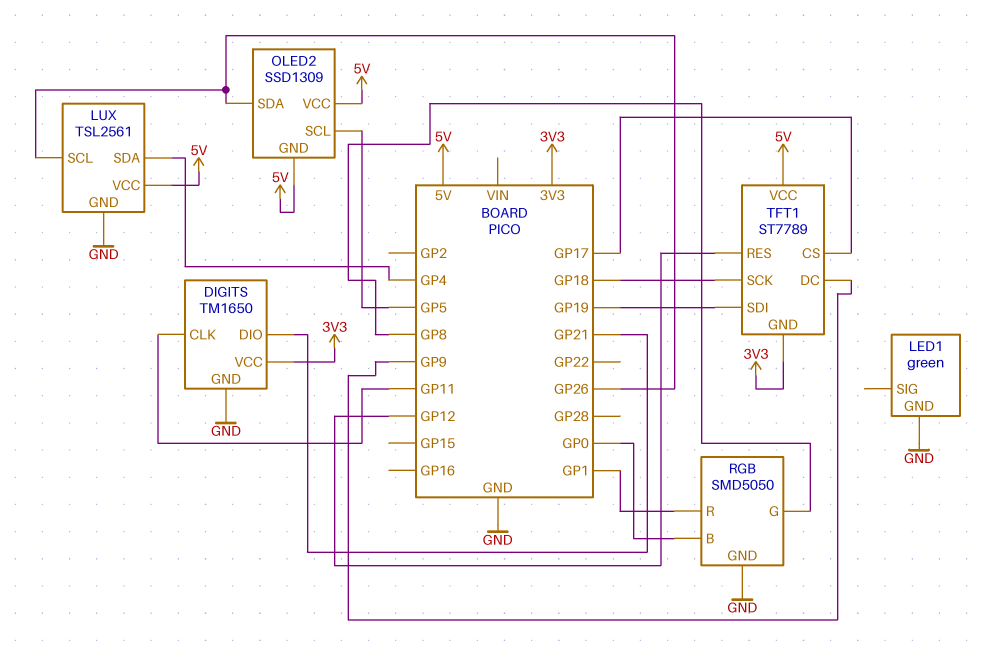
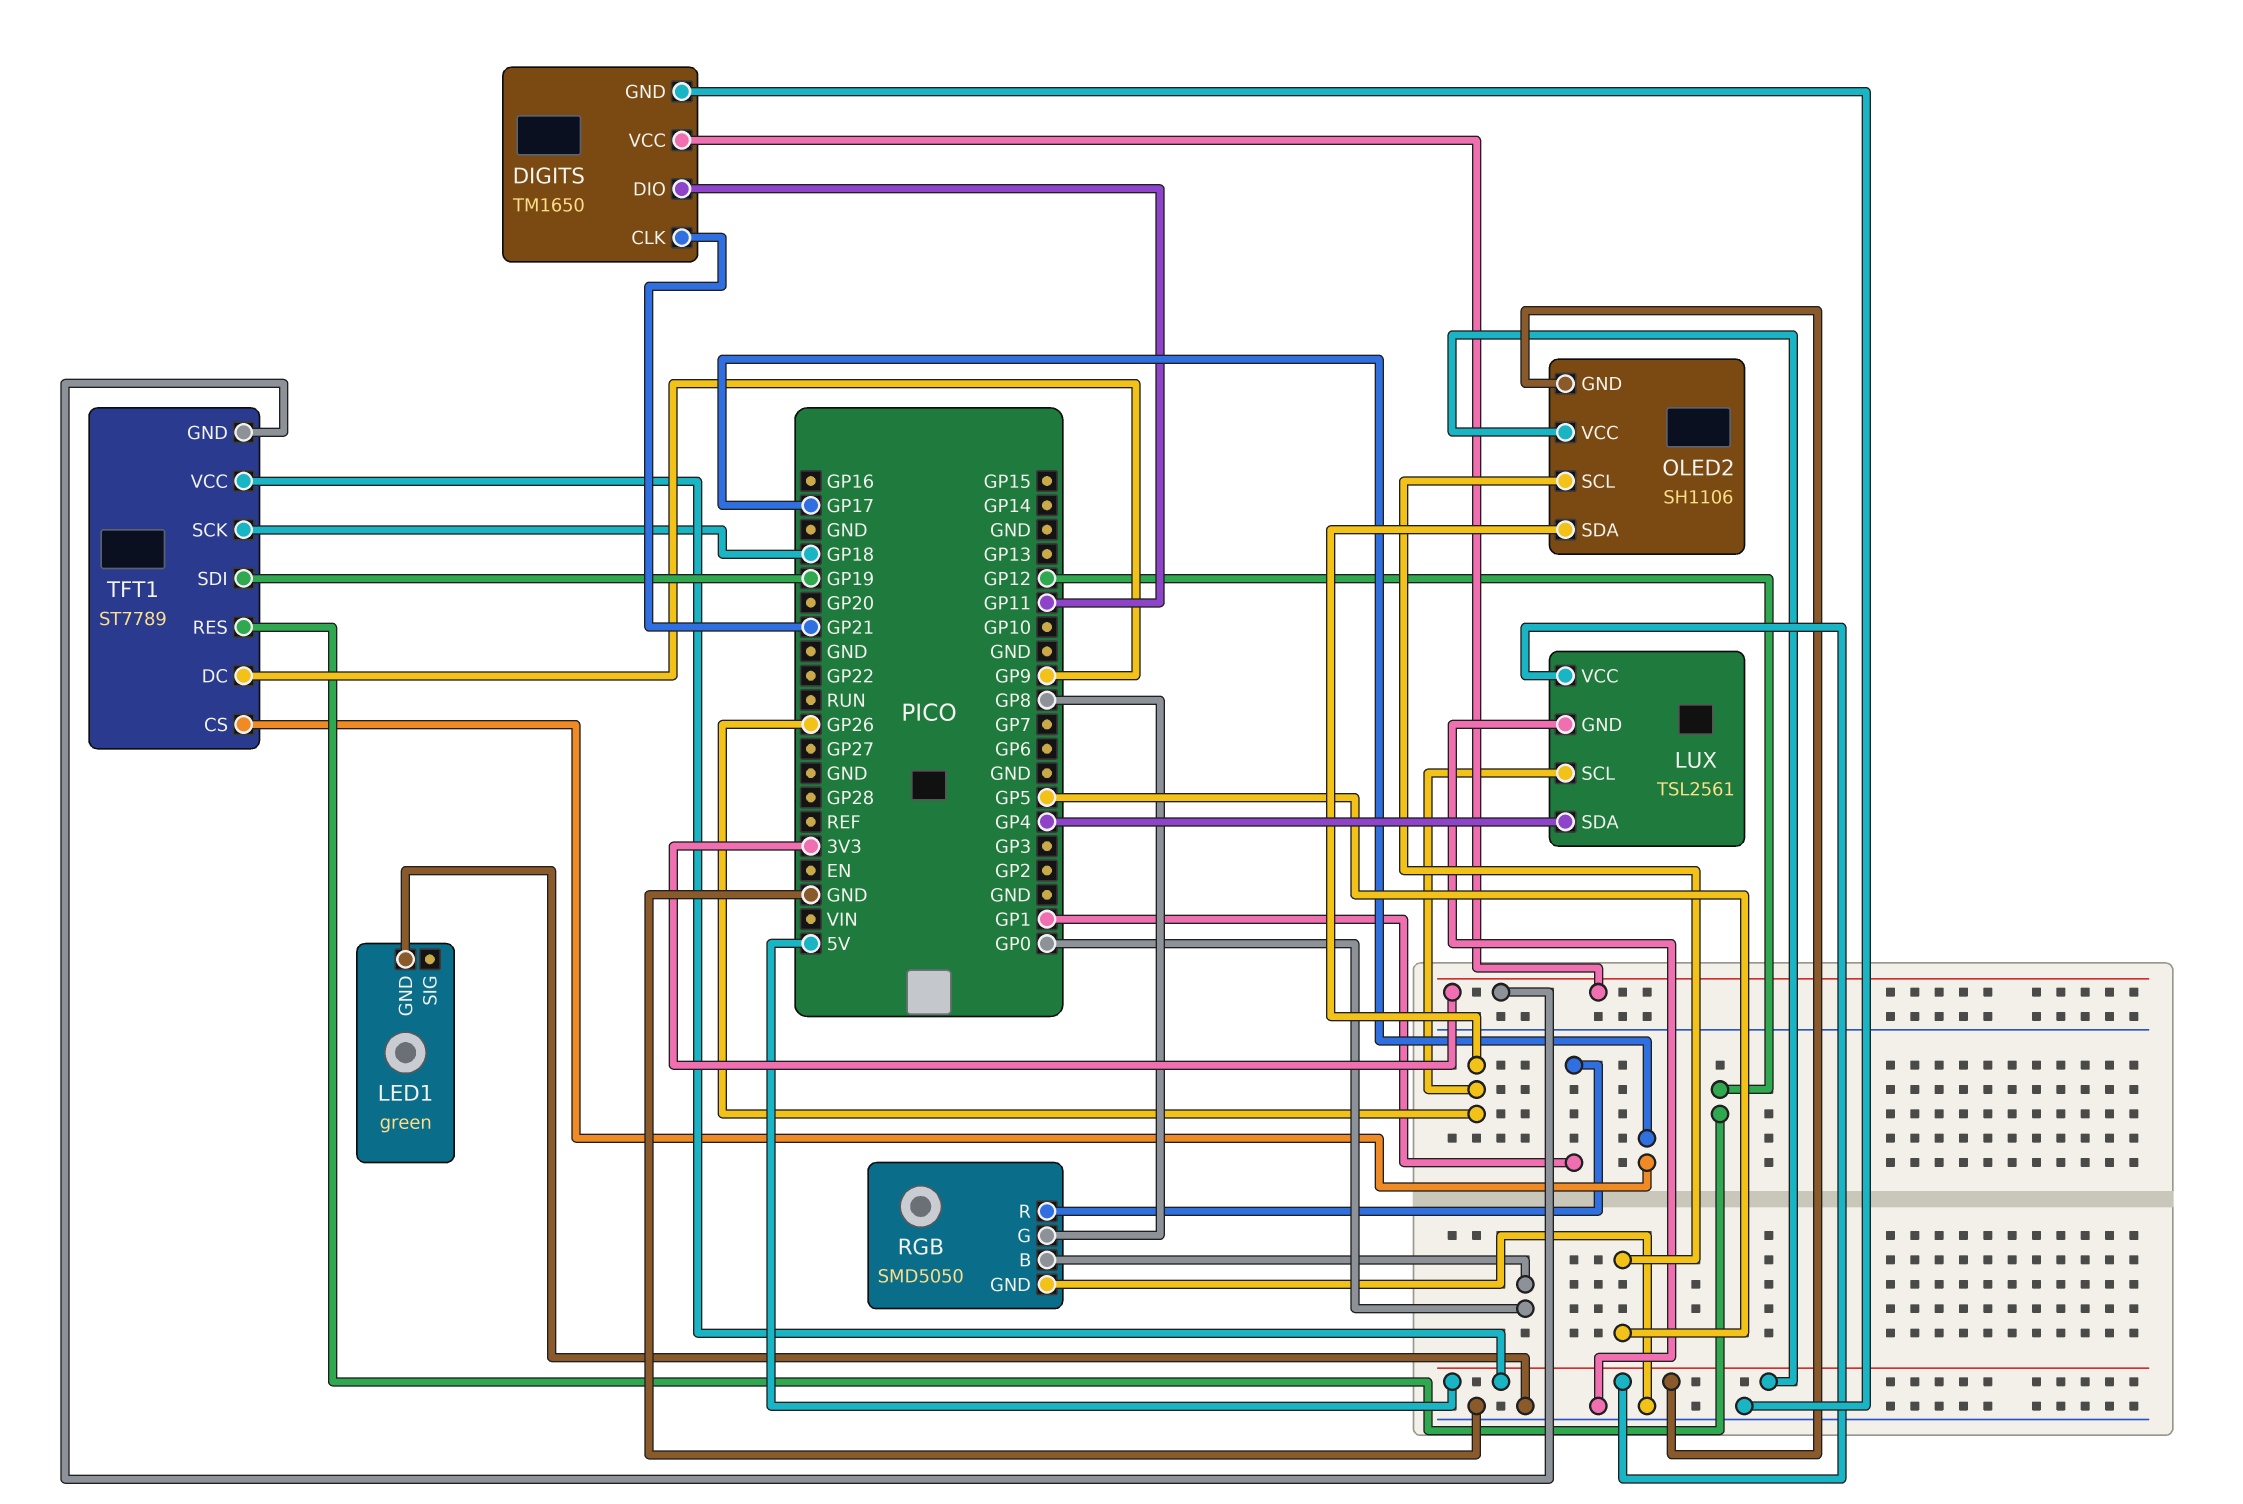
DIGITS pin CLK: GP11 -> GP21
DIGITS pin DIO: GP21 -> GP11
OLED2: SSD1309 -> SH1106

